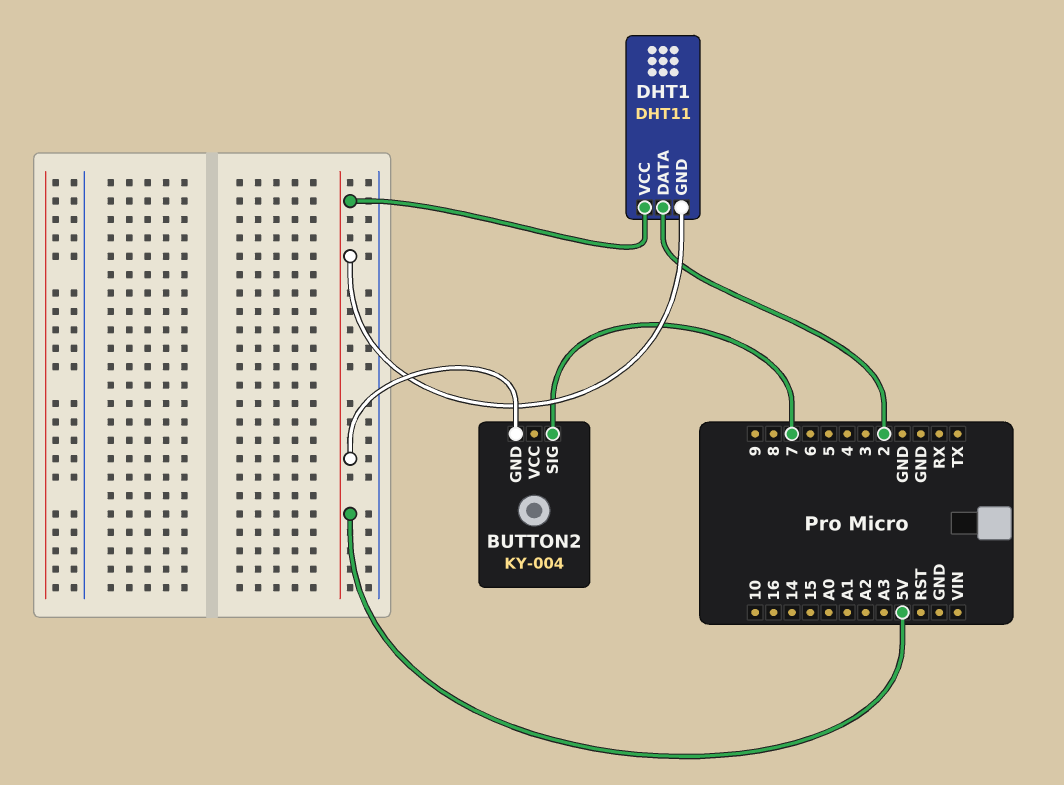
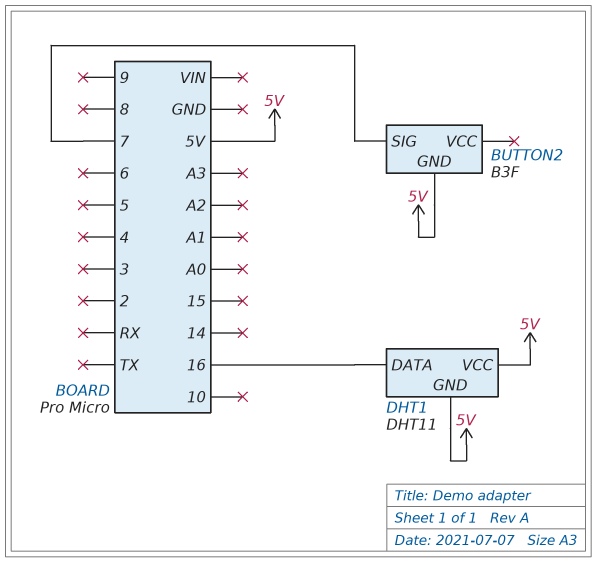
BUTTON2: KY-004 -> B3F
DHT1 pin DATA: 2 -> 16

